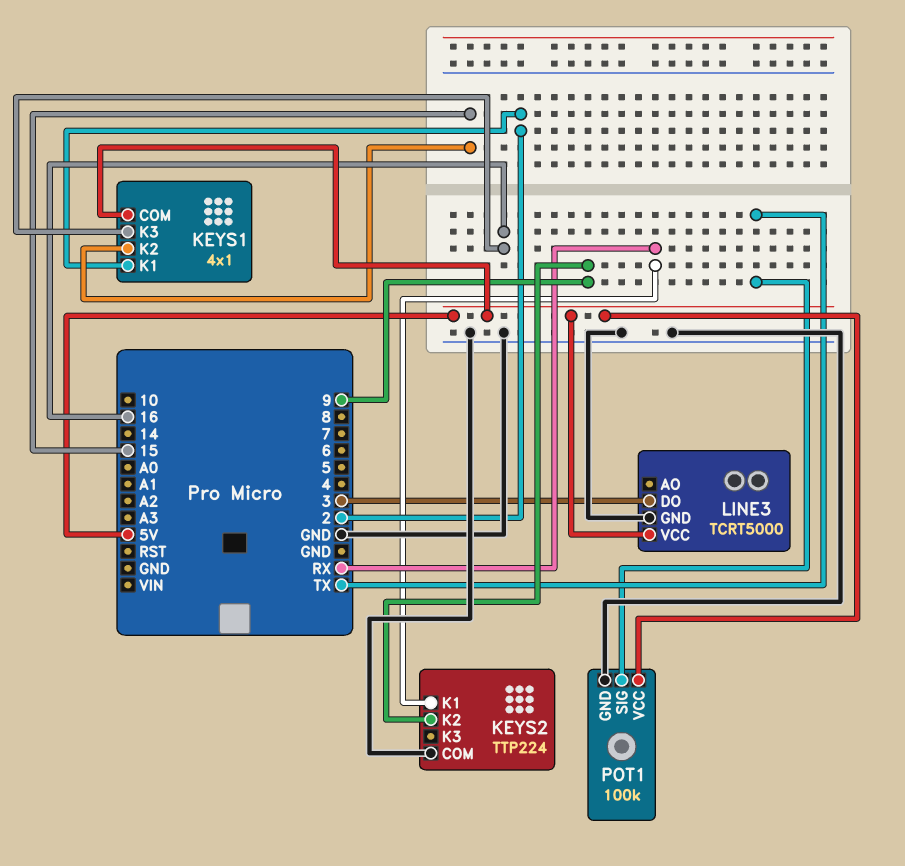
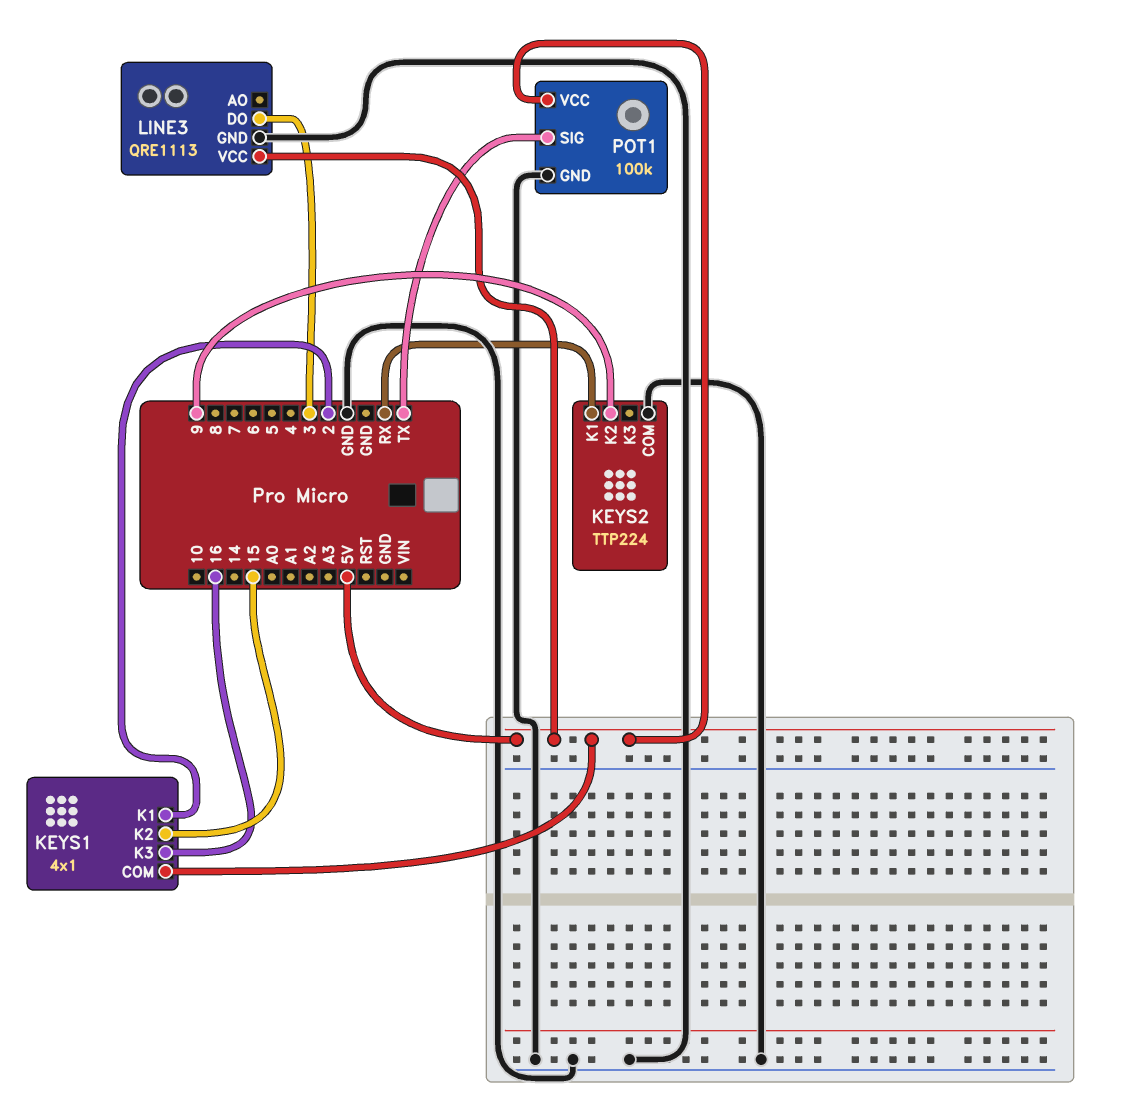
LINE3: TCRT5000 -> QRE1113

